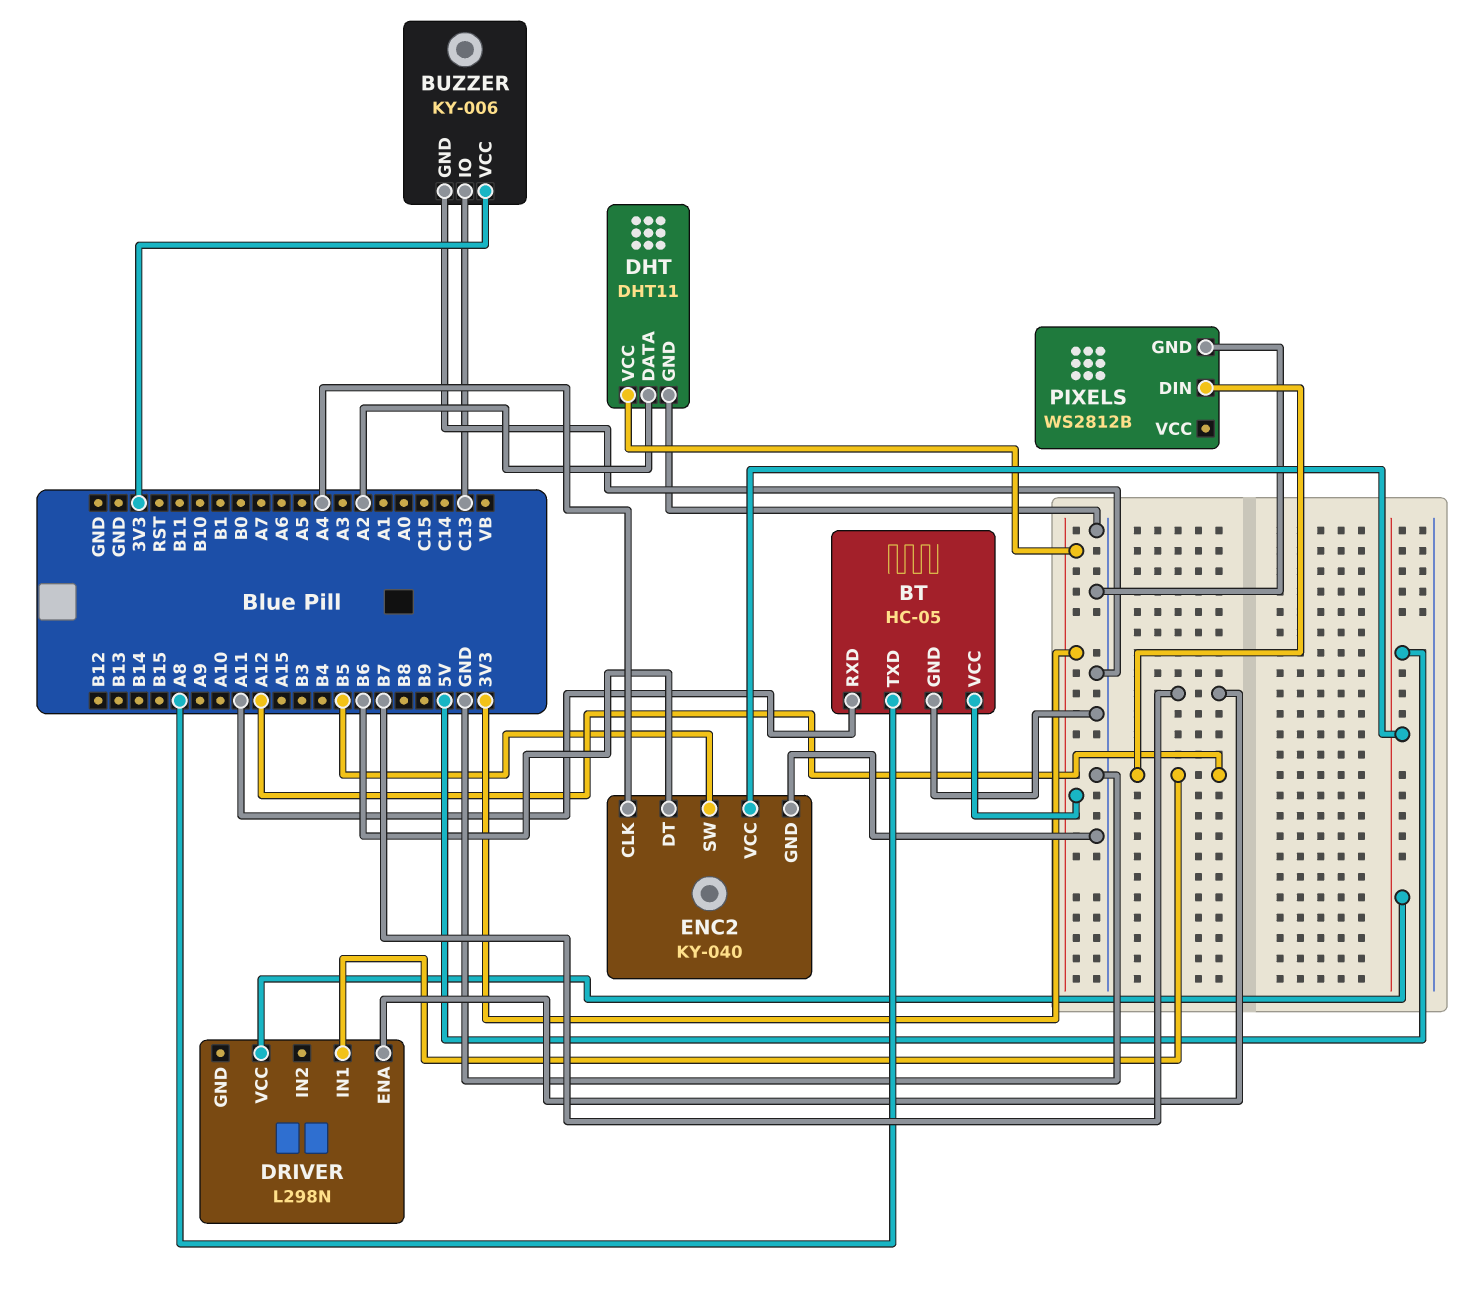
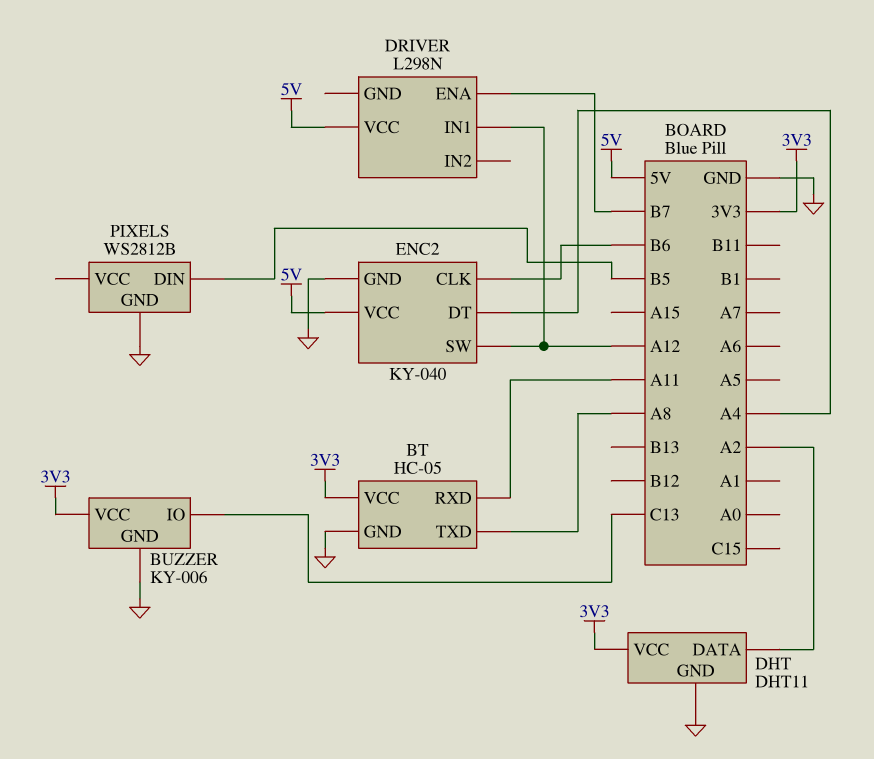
ENC2 pin CLK: A4 -> B6
ENC2 pin DT: B6 -> A4
ENC2 pin SW: B5 -> A12
PIXELS pin DIN: A12 -> B5

